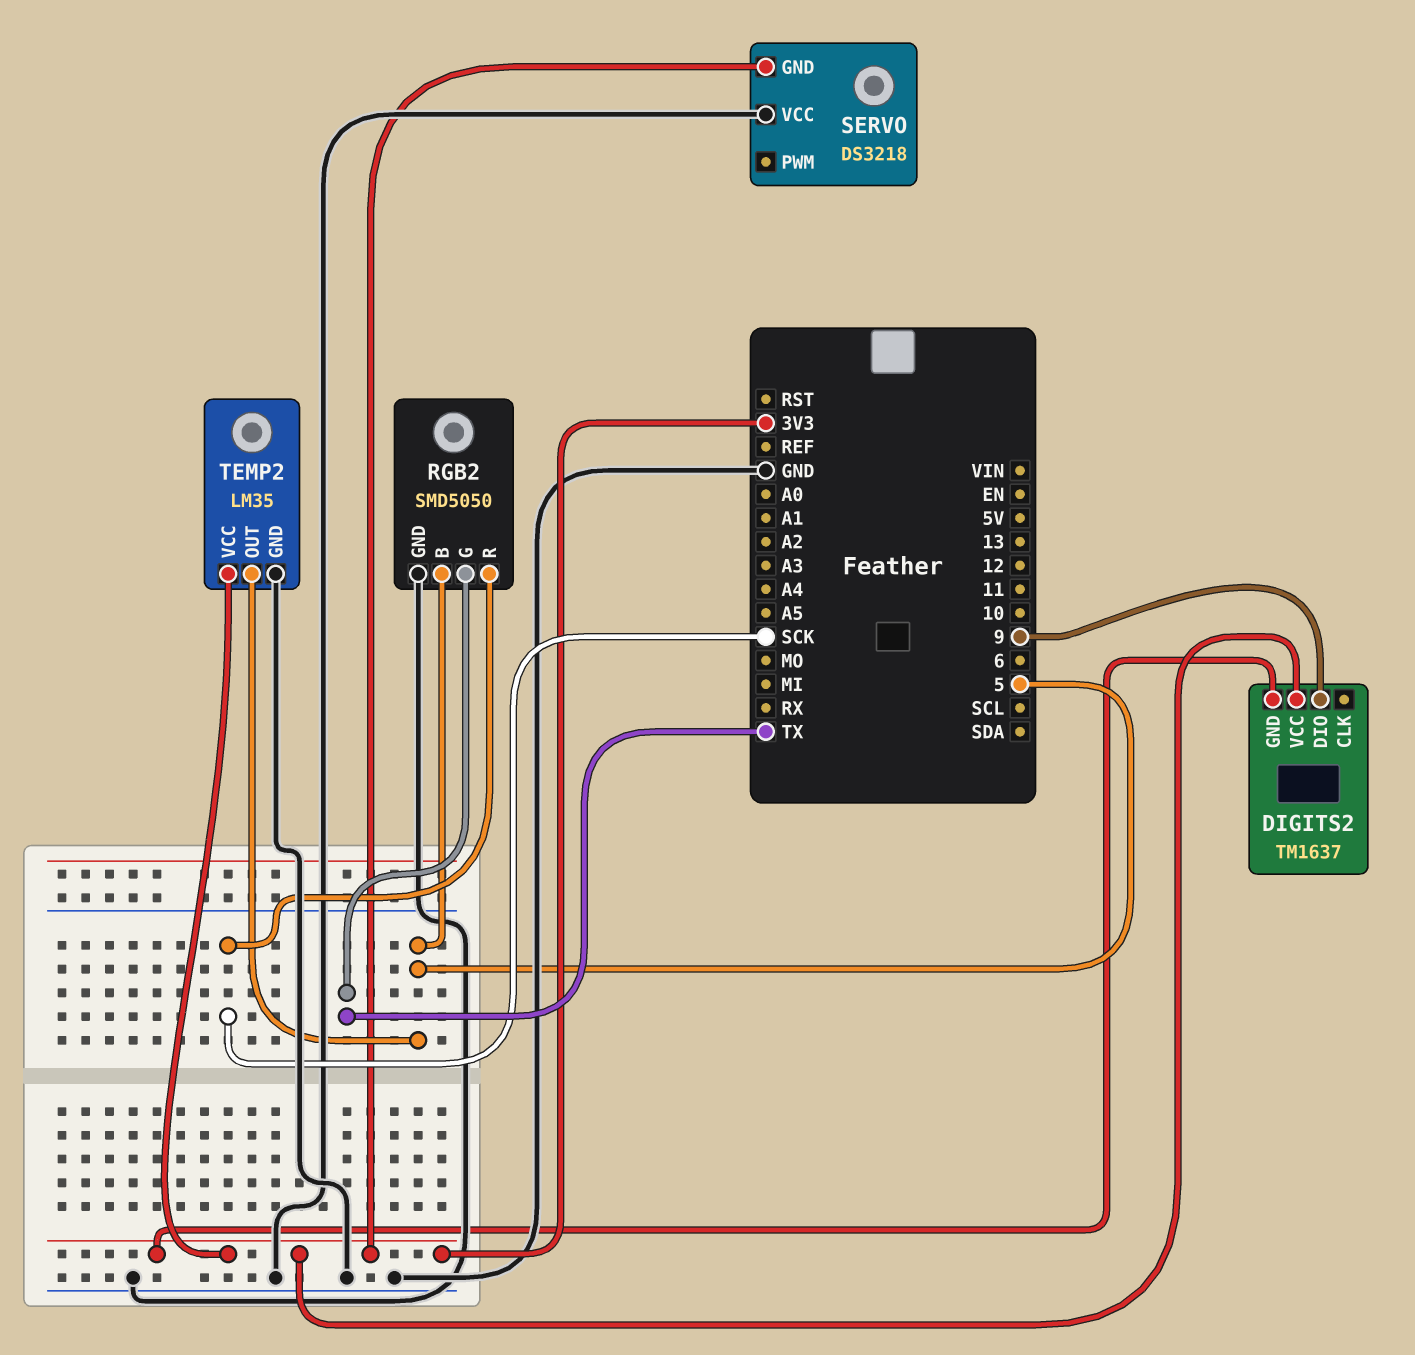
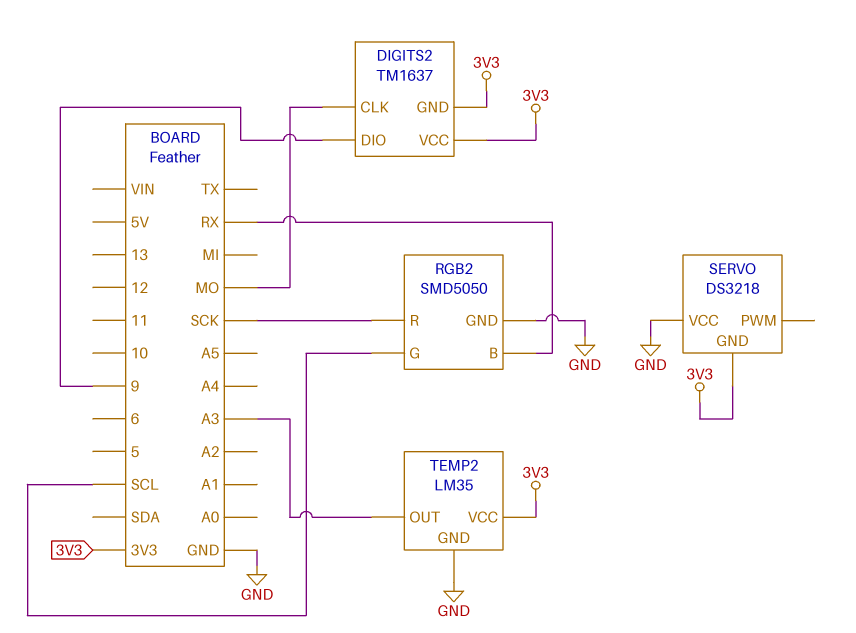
DIGITS2 pin CLK: none -> MO
RGB2 pin B: 5 -> RX
RGB2 pin G: TX -> SCL
TEMP2 pin OUT: 5 -> A3

